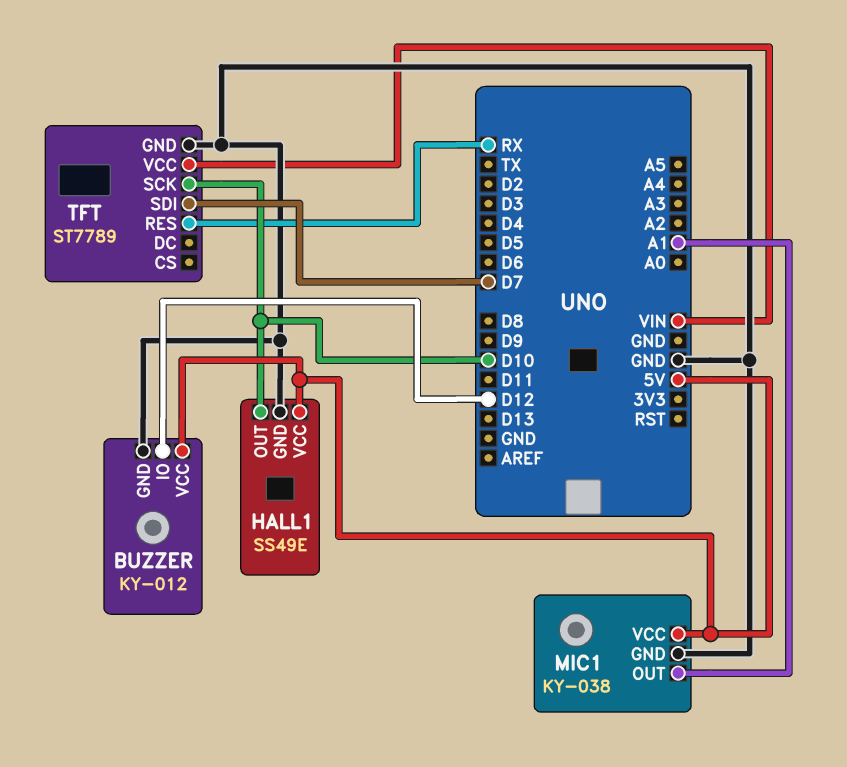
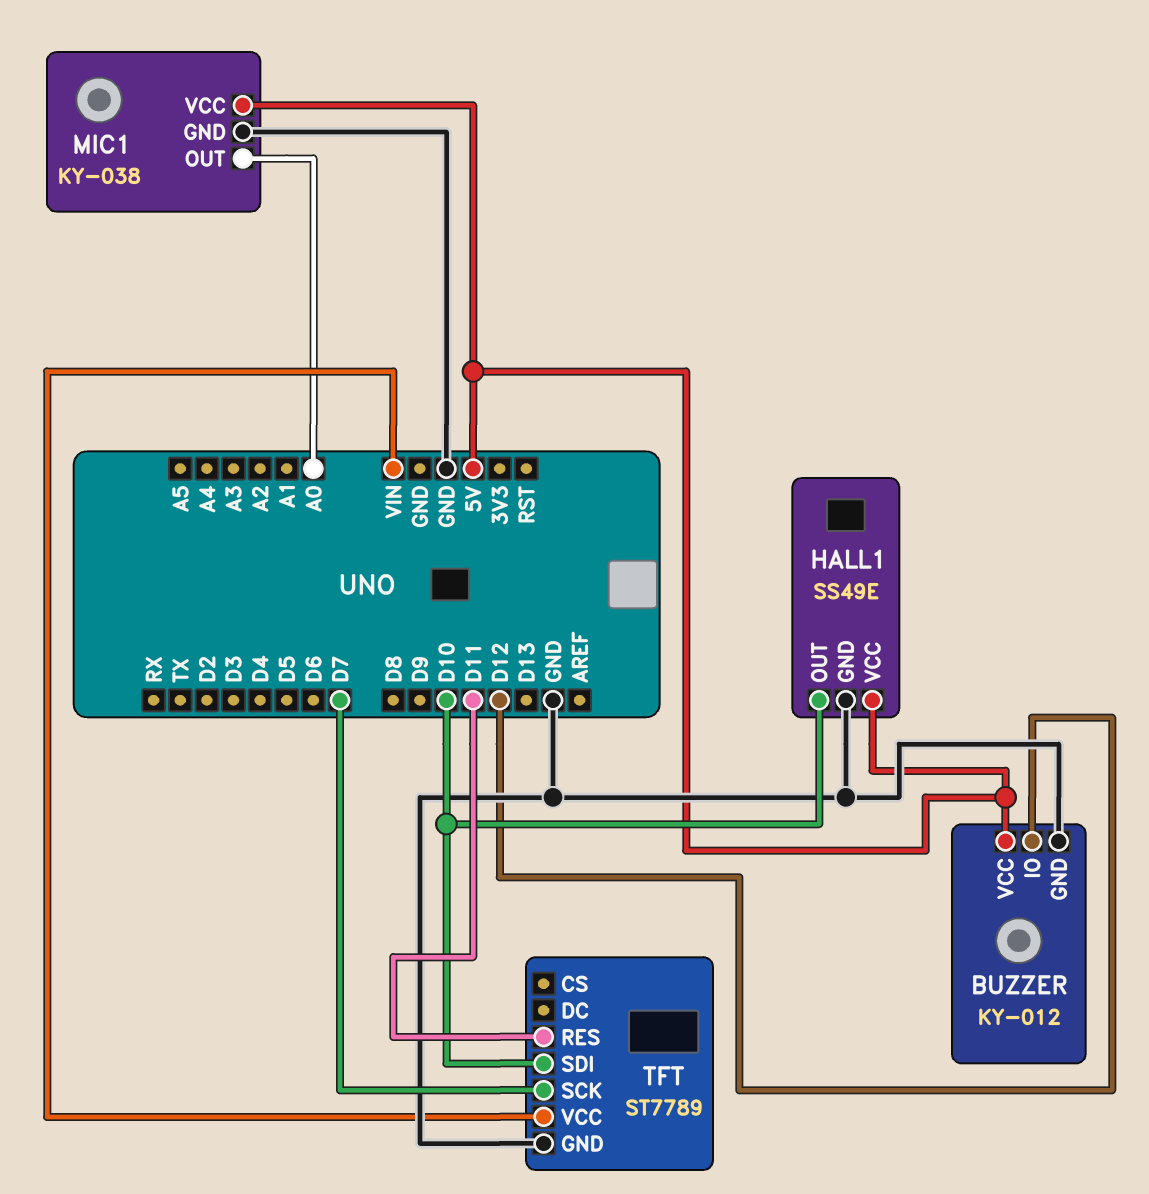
MIC1 pin OUT: A1 -> A0
TFT pin RES: RX -> D11
TFT pin SCK: D10 -> D7
TFT pin SDI: D7 -> D10

